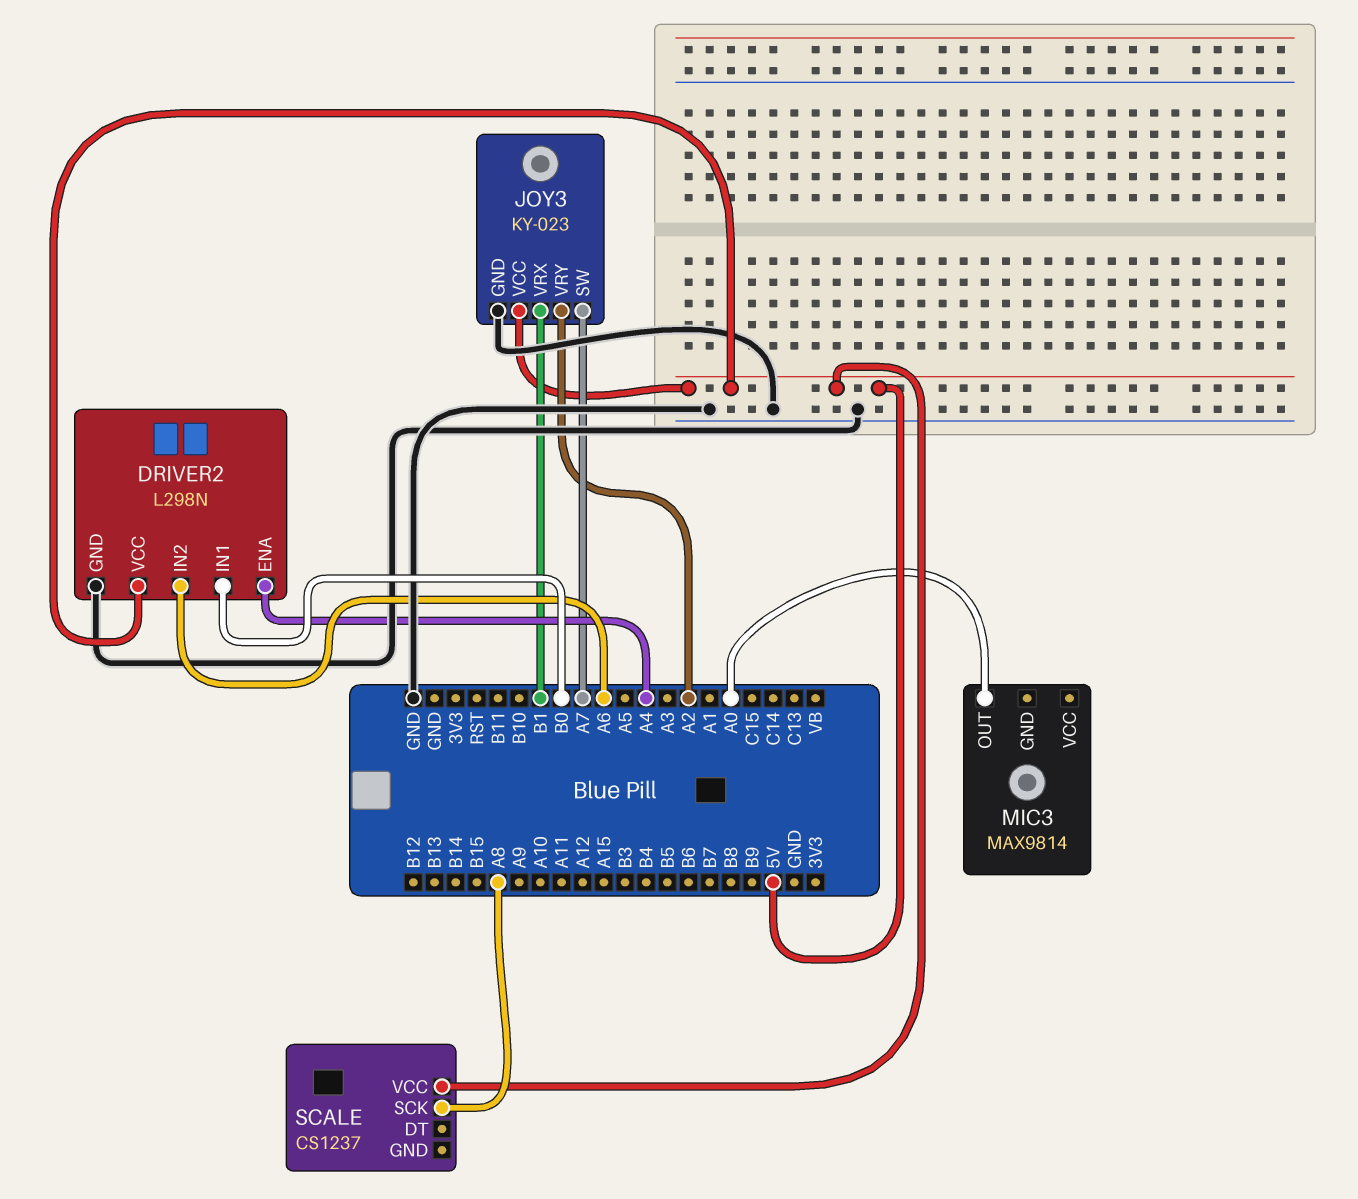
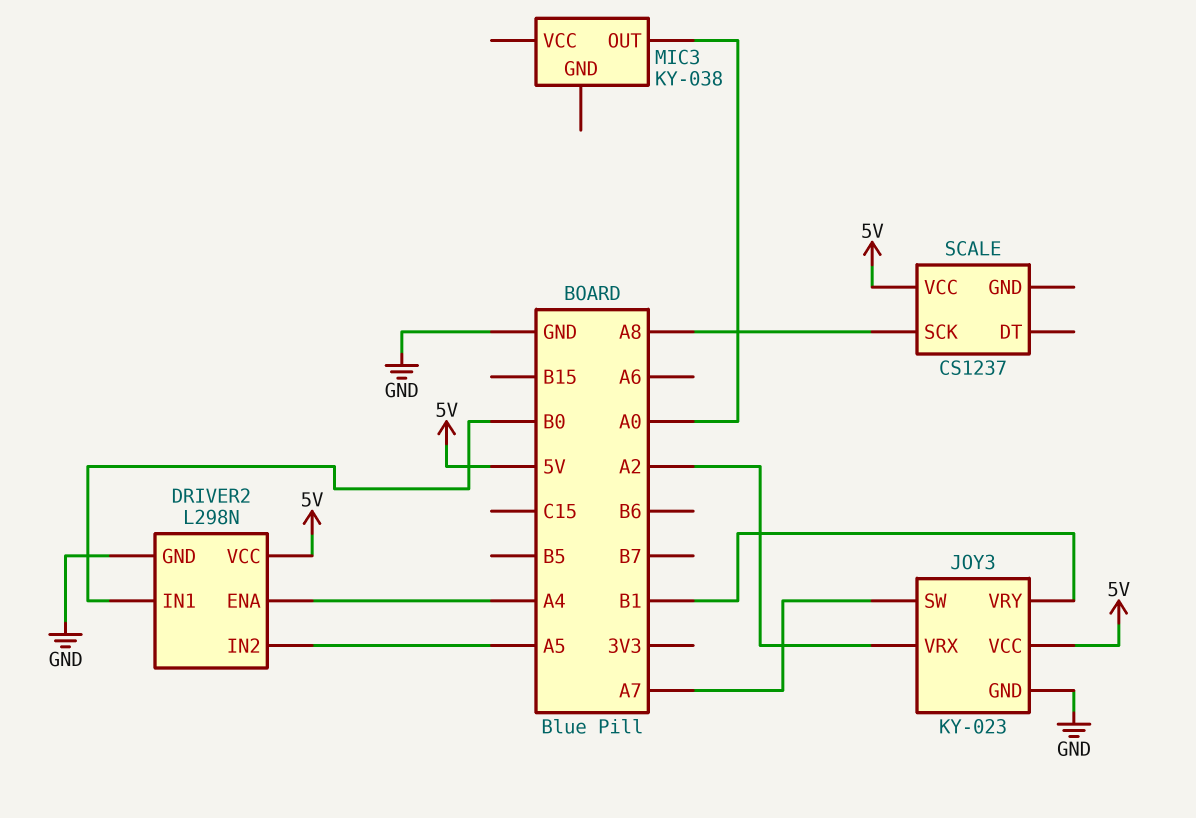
DRIVER2 pin IN2: A6 -> A5
JOY3 pin VRX: B1 -> A2
JOY3 pin VRY: A2 -> B1
MIC3: MAX9814 -> KY-038

